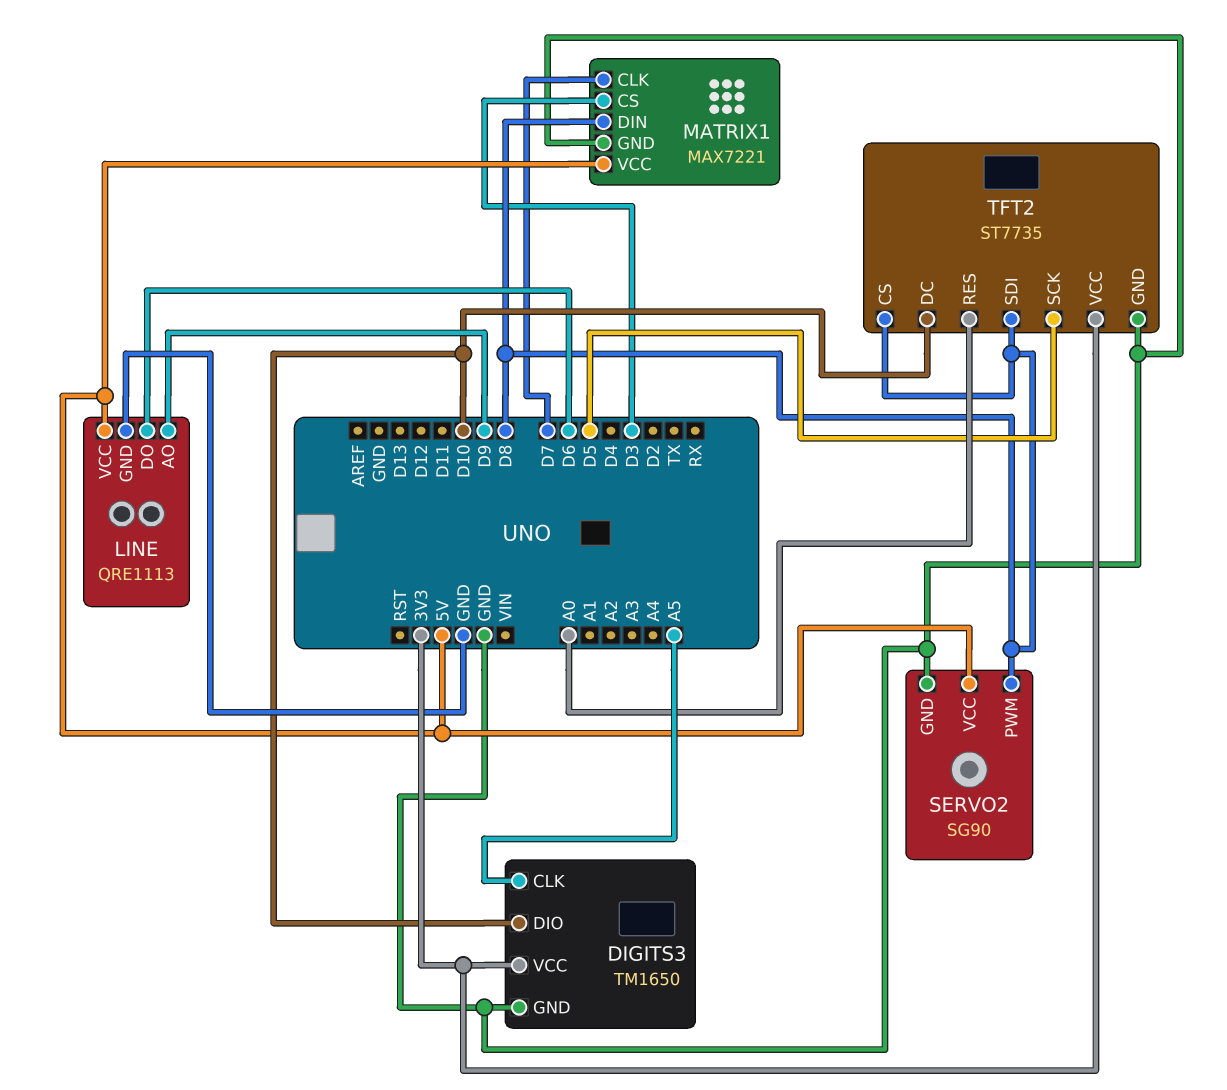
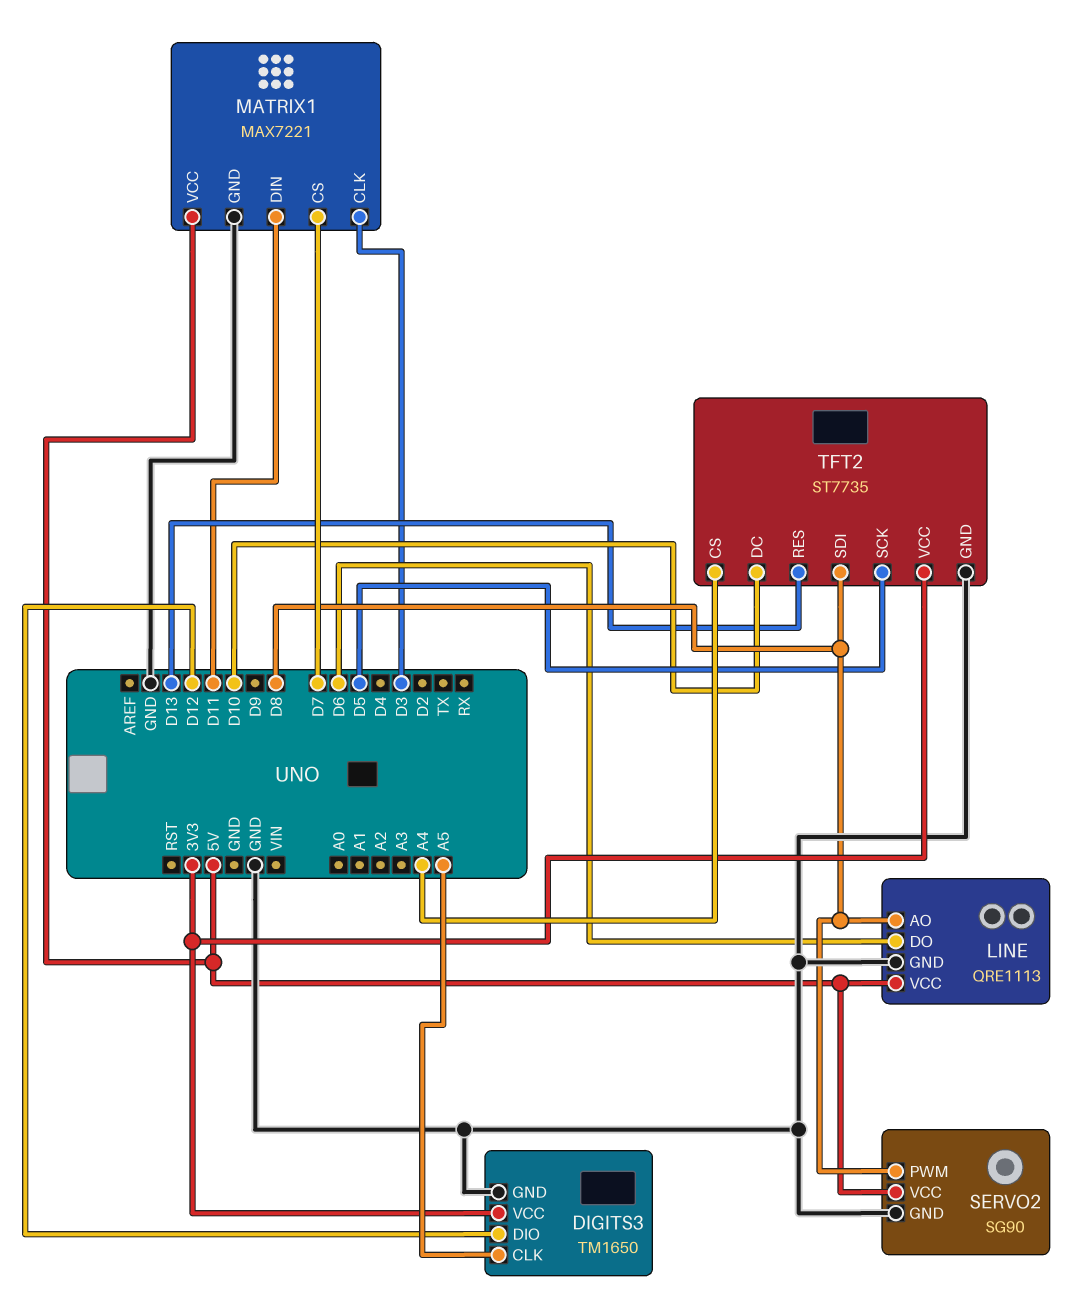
DIGITS3 pin DIO: D10 -> D12
LINE pin AO: D9 -> D8
MATRIX1 pin CLK: D7 -> D3
MATRIX1 pin CS: D3 -> D7
MATRIX1 pin DIN: D8 -> D11
TFT2 pin CS: D8 -> A4
TFT2 pin RES: A0 -> D13

